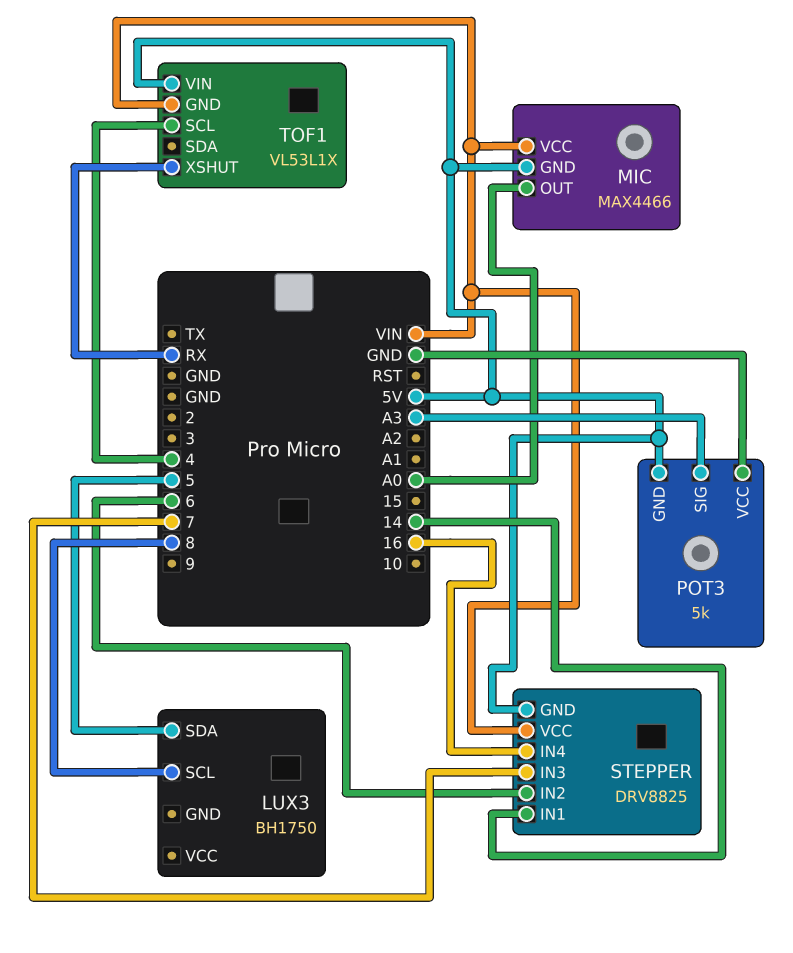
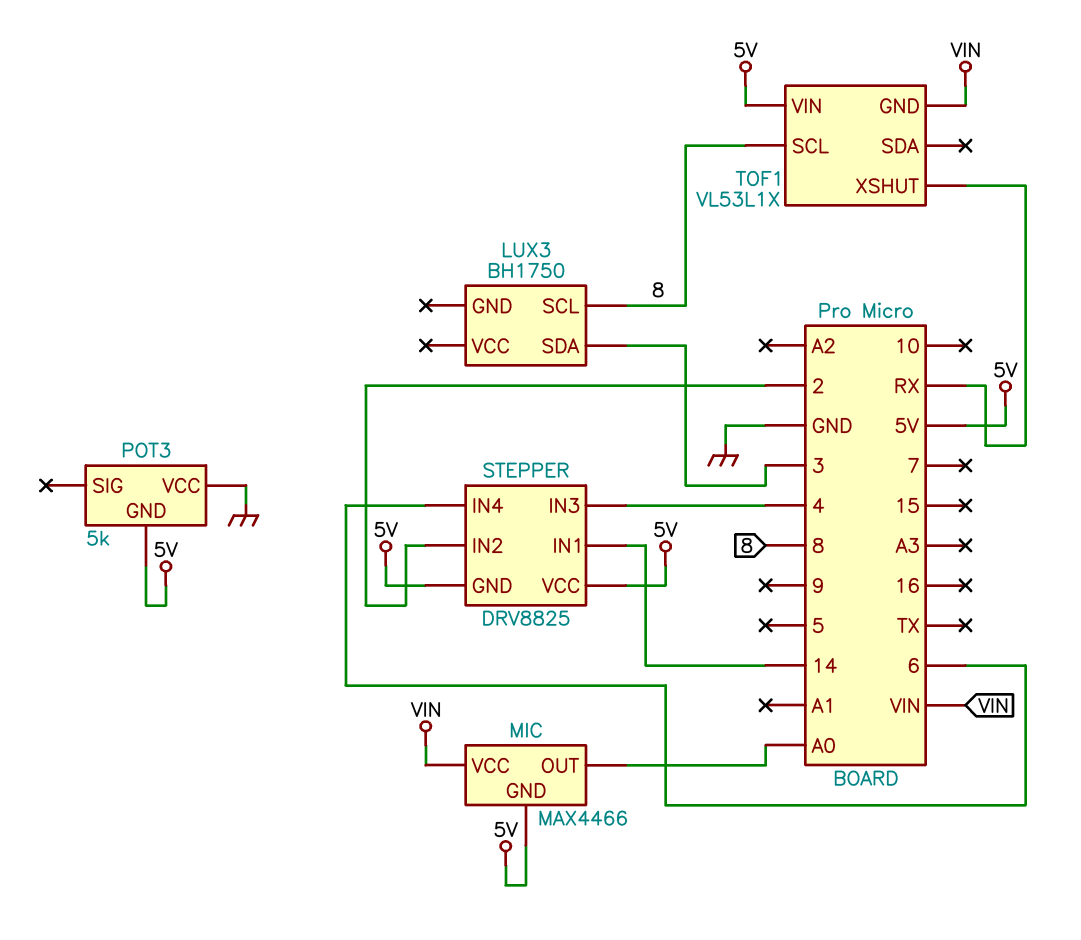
LUX3 pin SDA: 5 -> 3
POT3 pin SIG: A3 -> none
STEPPER pin IN2: 6 -> 2
STEPPER pin IN3: 7 -> 4
STEPPER pin IN4: 16 -> 6
STEPPER pin VCC: VIN -> 5V
TOF1 pin SCL: 4 -> 8

